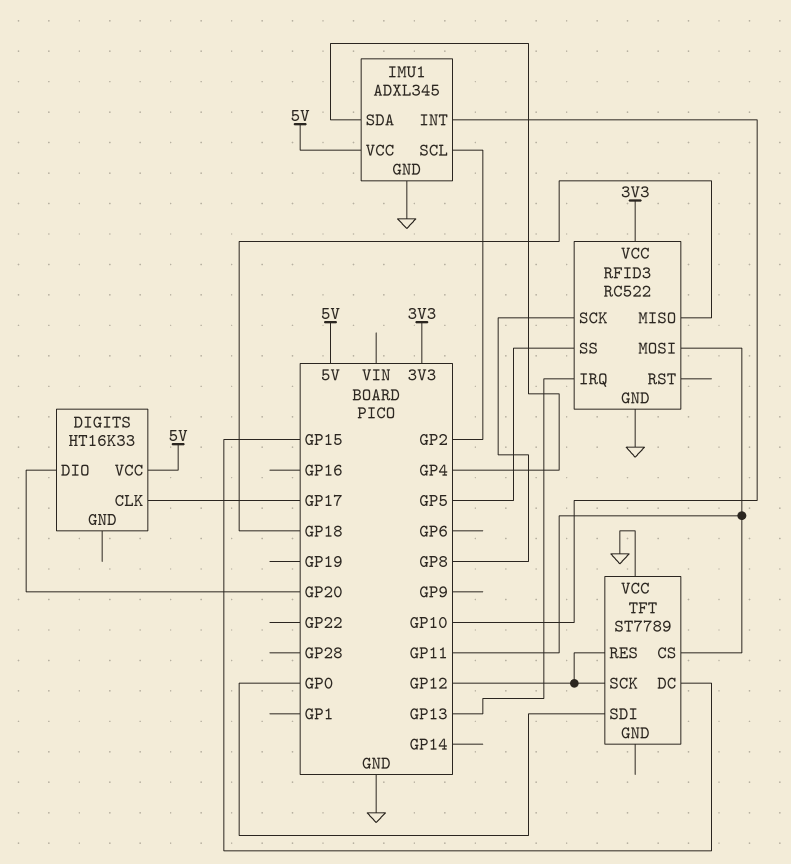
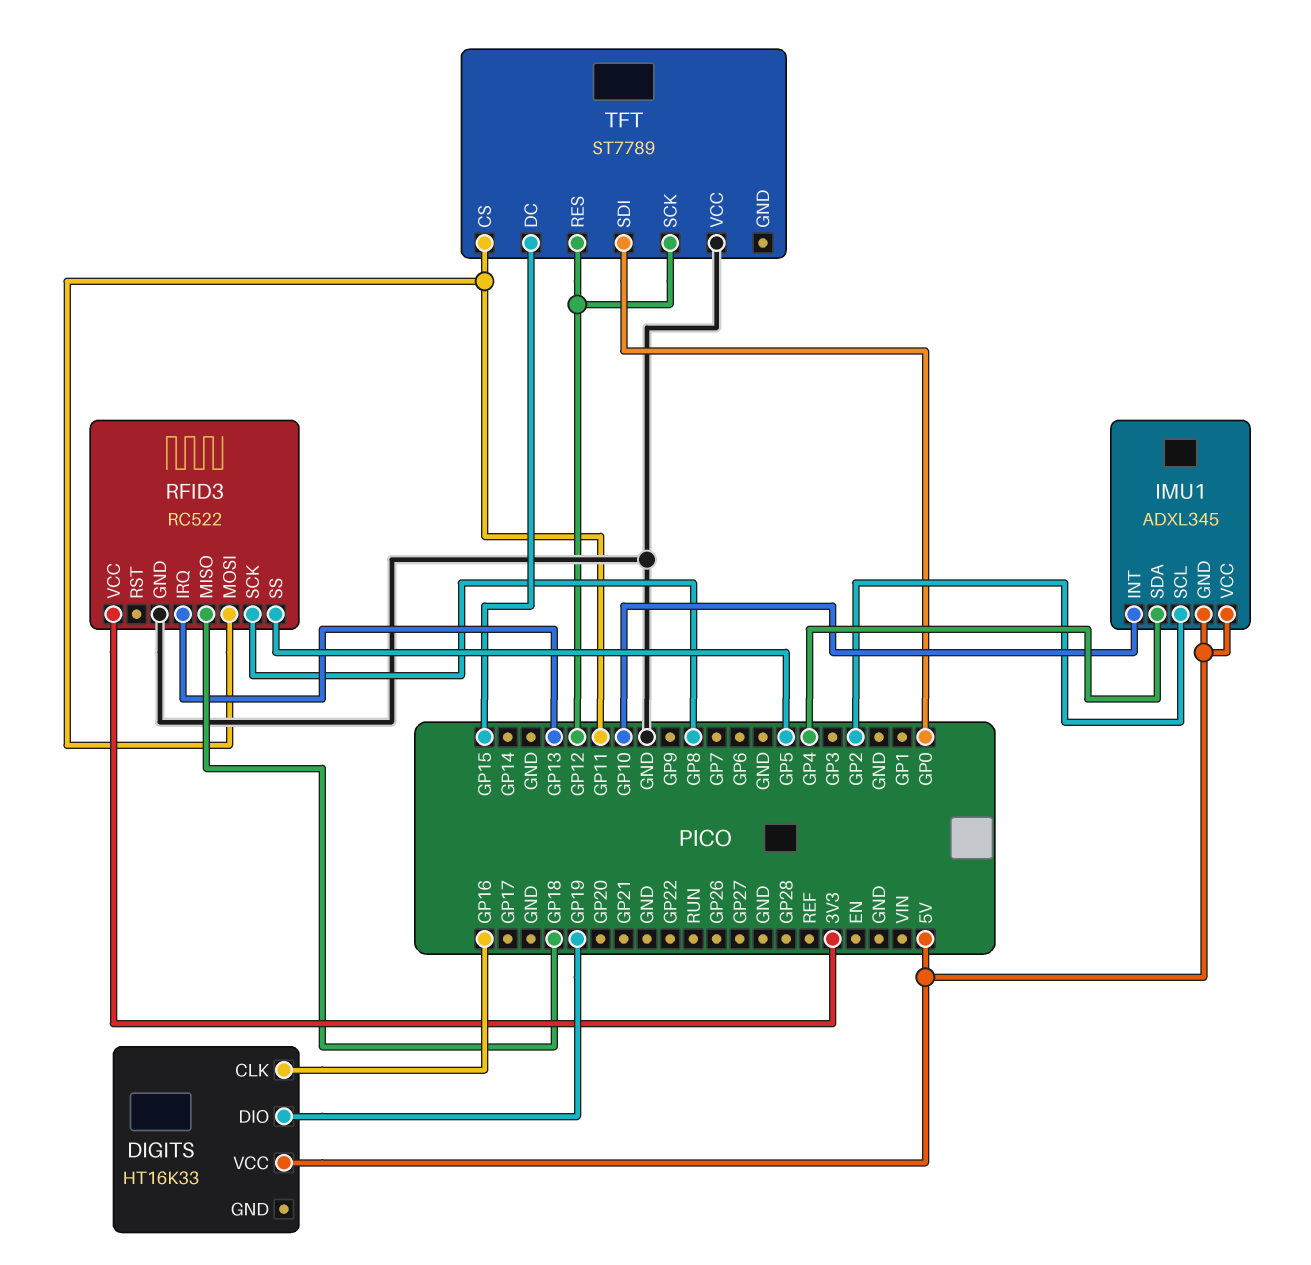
DIGITS pin CLK: GP17 -> GP16
DIGITS pin DIO: GP20 -> GP19
IMU1 pin GND: GND -> 5V

